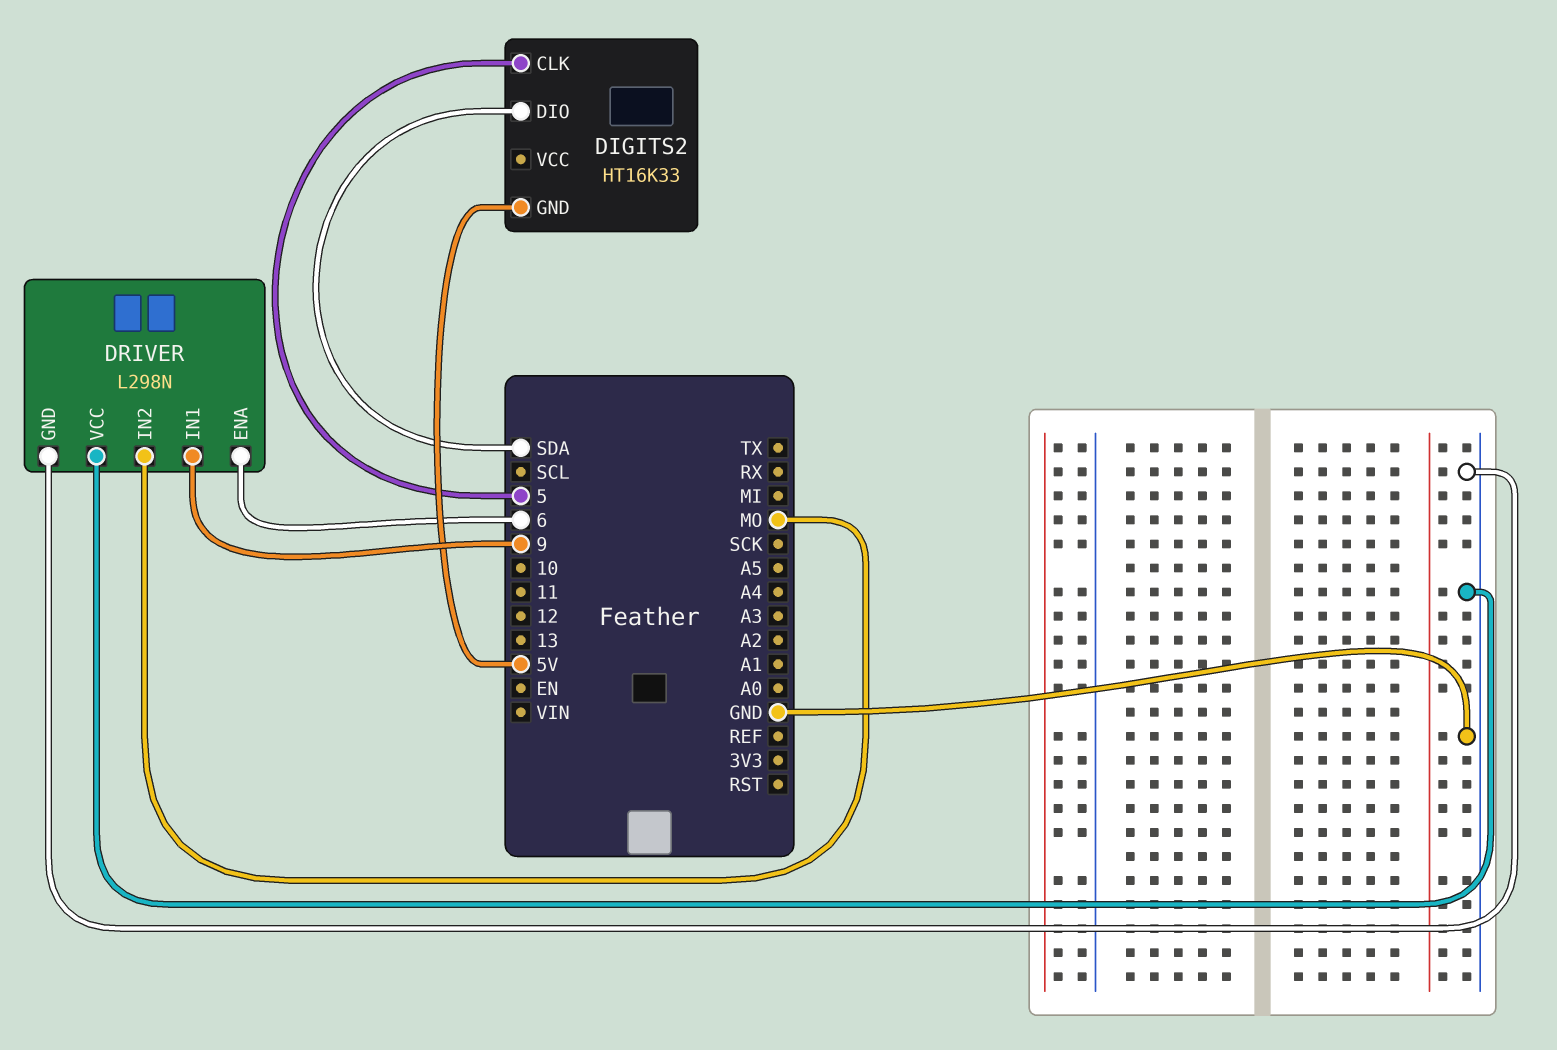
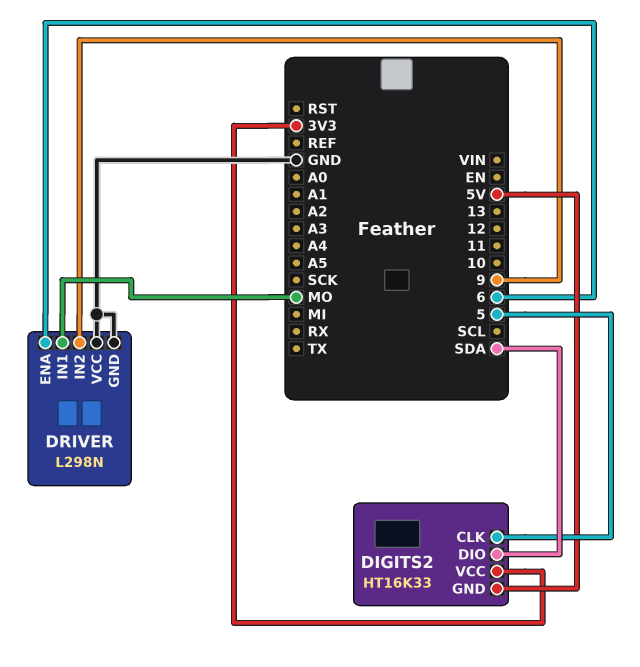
DIGITS2 pin VCC: none -> 3V3
DRIVER pin IN1: 9 -> MO
DRIVER pin IN2: MO -> 9

